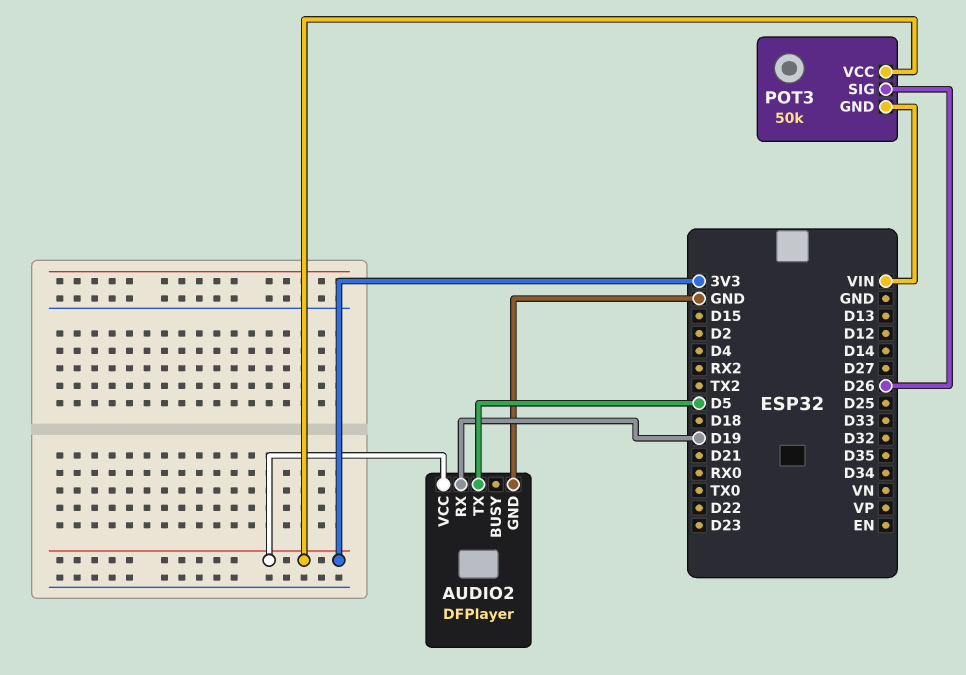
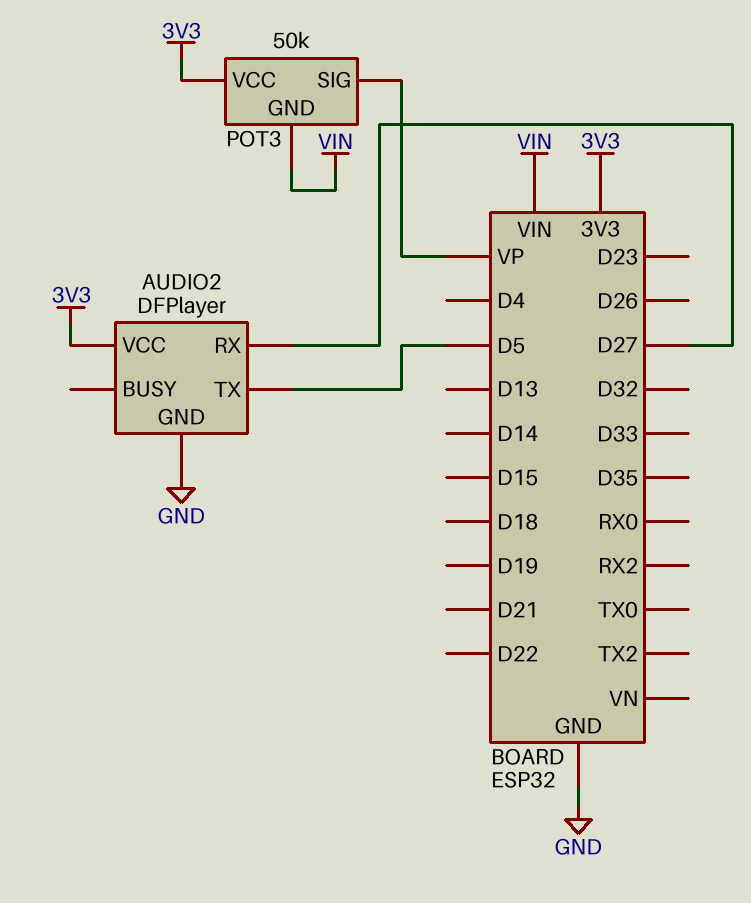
AUDIO2 pin RX: D19 -> D27
POT3 pin SIG: D26 -> VP

